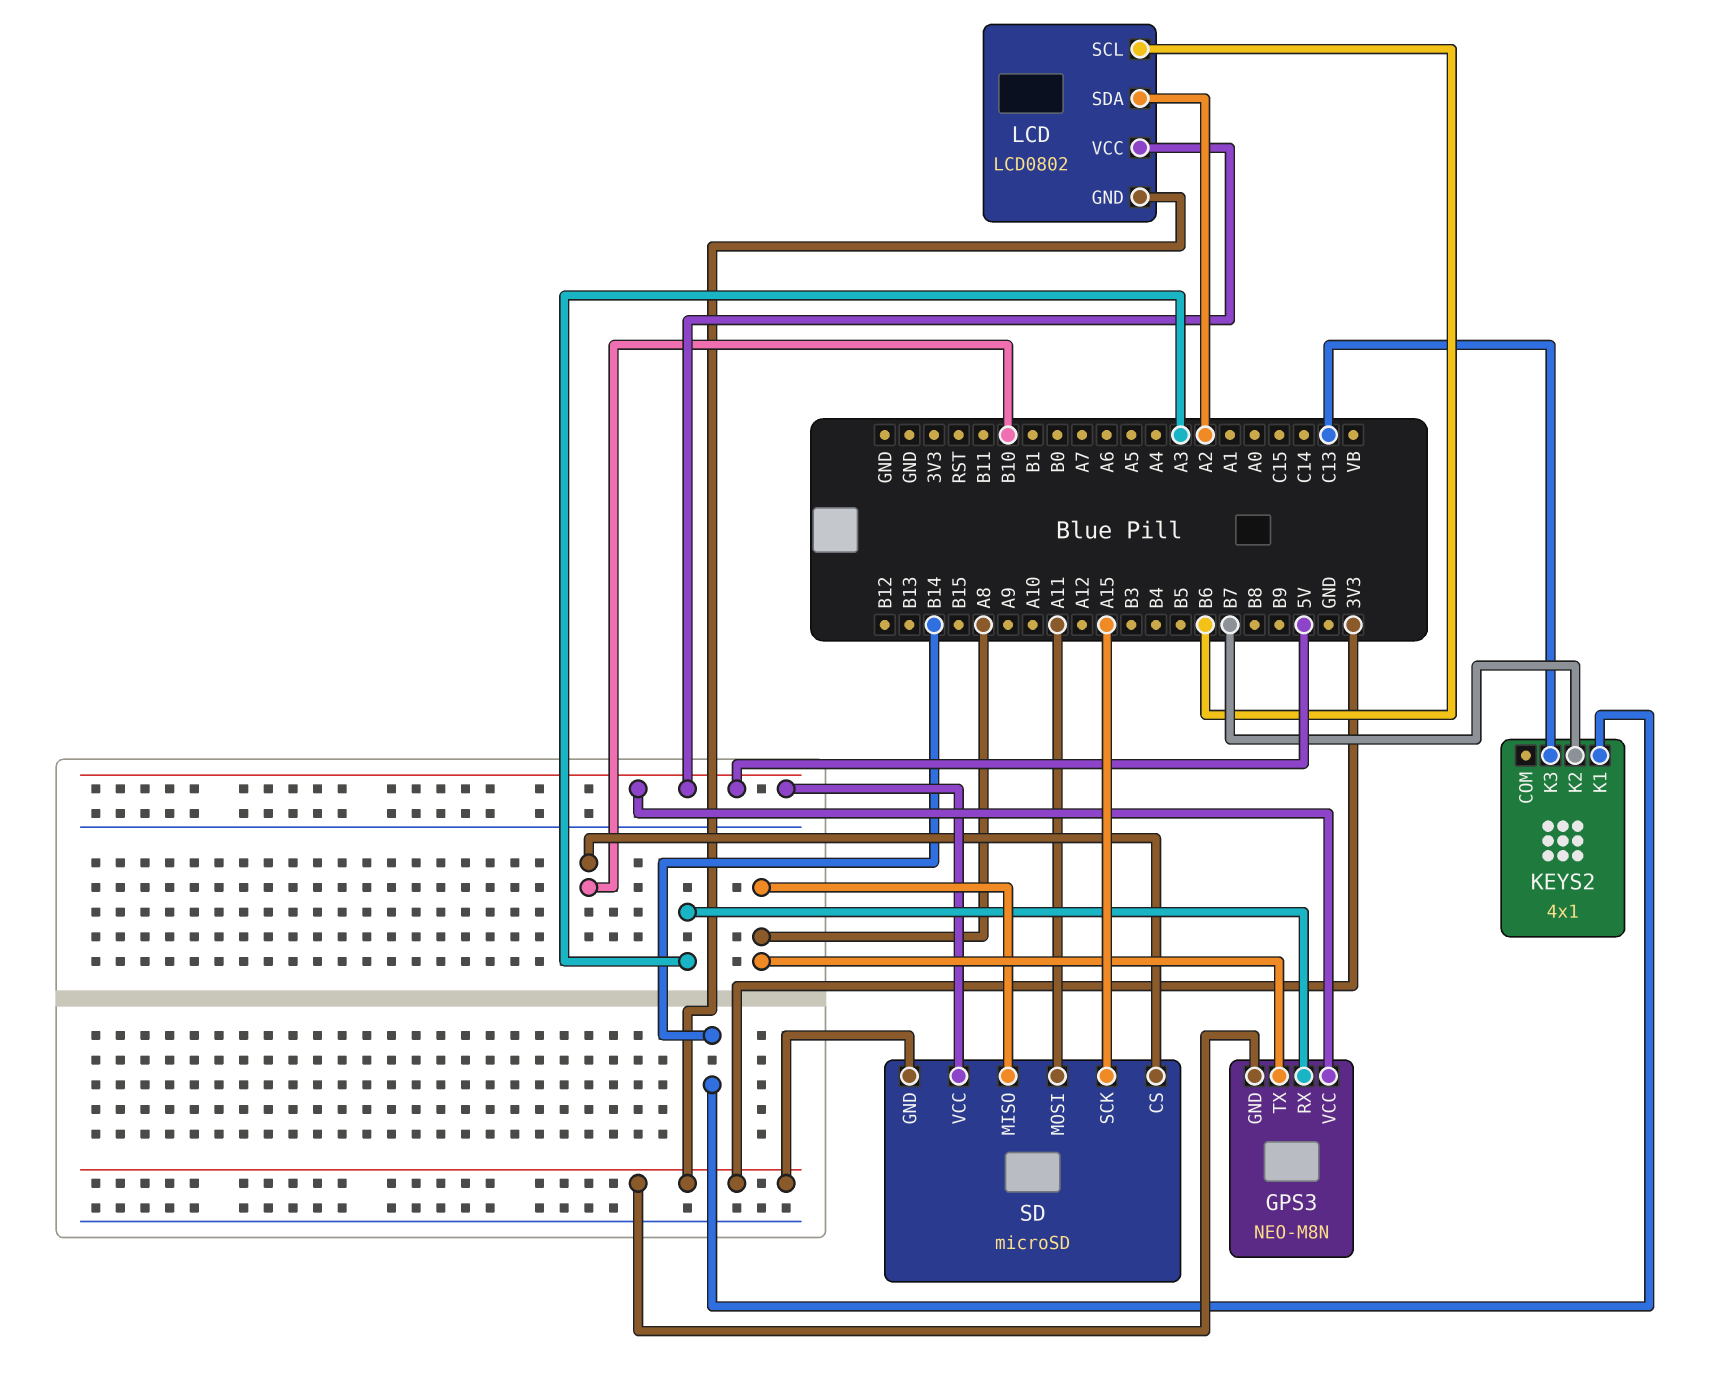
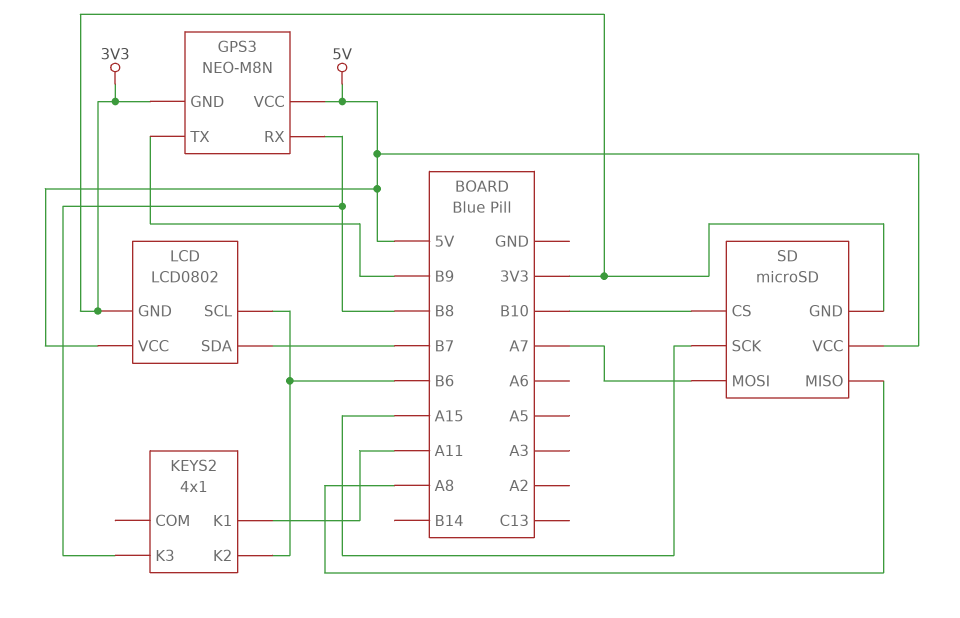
GPS3 pin RX: A3 -> B8
GPS3 pin TX: A8 -> B9
KEYS2 pin K1: B14 -> A11
KEYS2 pin K2: B7 -> B6
KEYS2 pin K3: C13 -> B8
LCD pin SDA: A2 -> B7
SD pin MOSI: A11 -> A7

